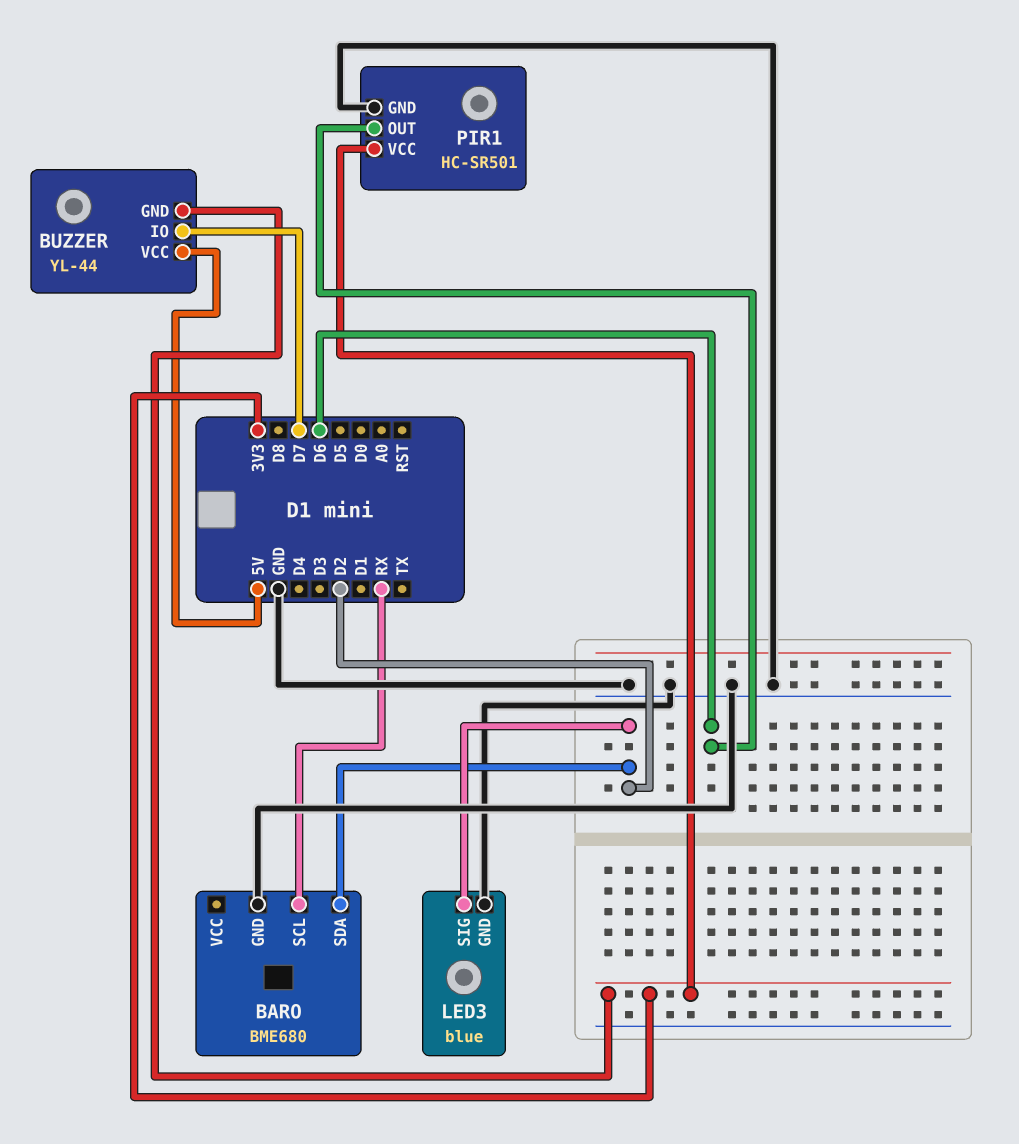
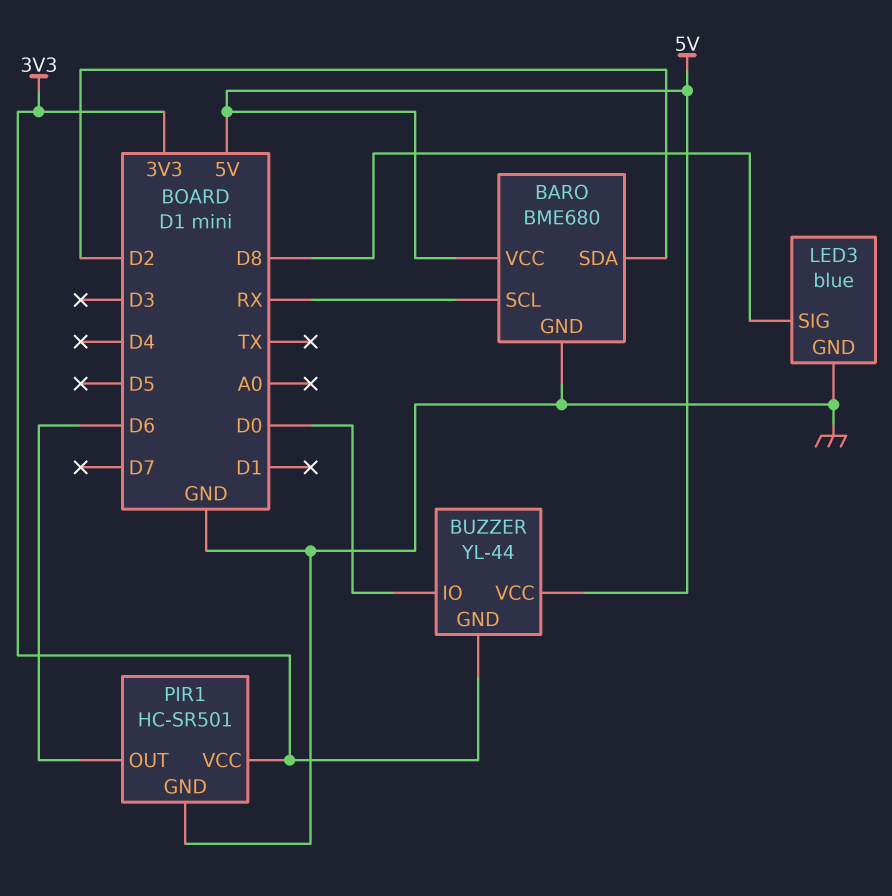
BARO pin VCC: none -> 5V
BUZZER pin IO: D7 -> D0
LED3 pin SIG: D2 -> D8

